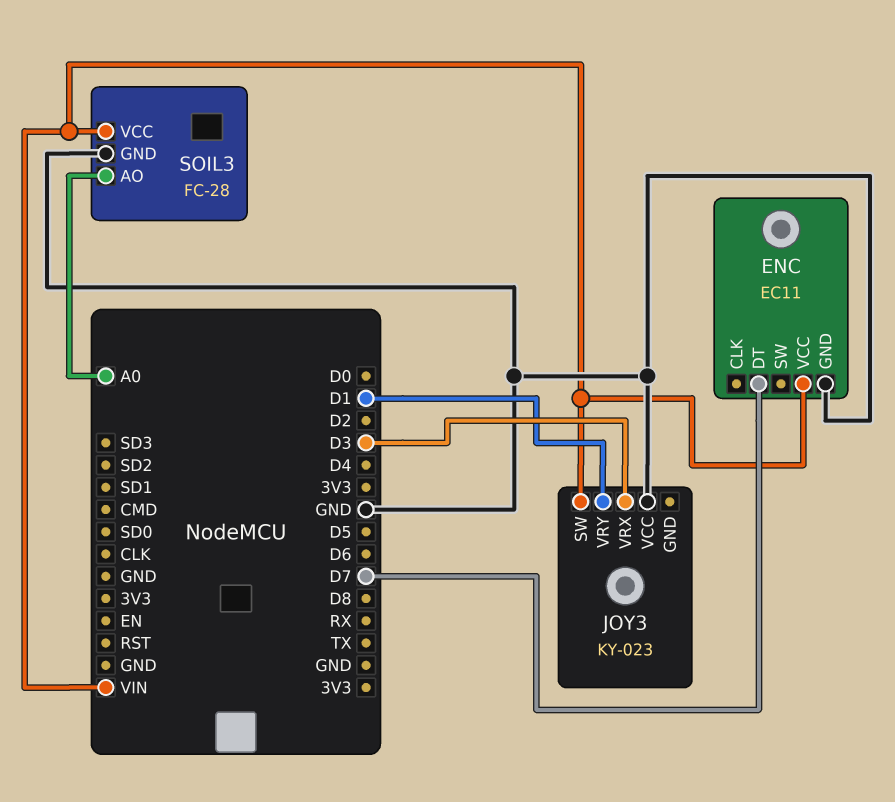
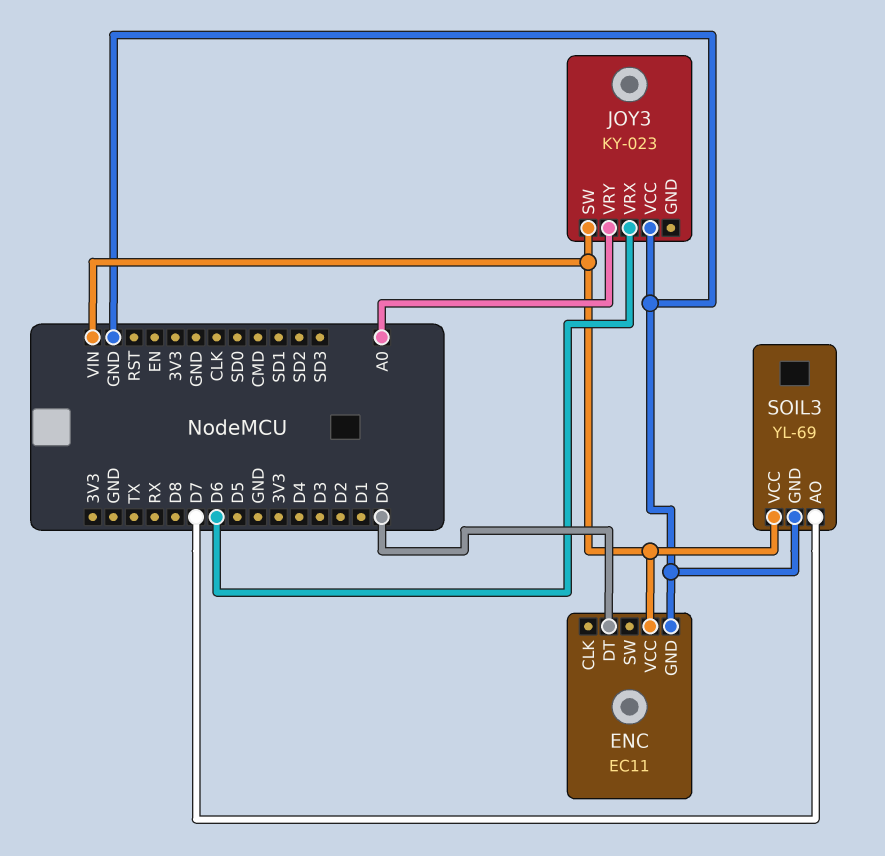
ENC pin DT: D7 -> D0
JOY3 pin VRX: D3 -> D6
JOY3 pin VRY: D1 -> A0
SOIL3: FC-28 -> YL-69
SOIL3 pin AO: A0 -> D7

